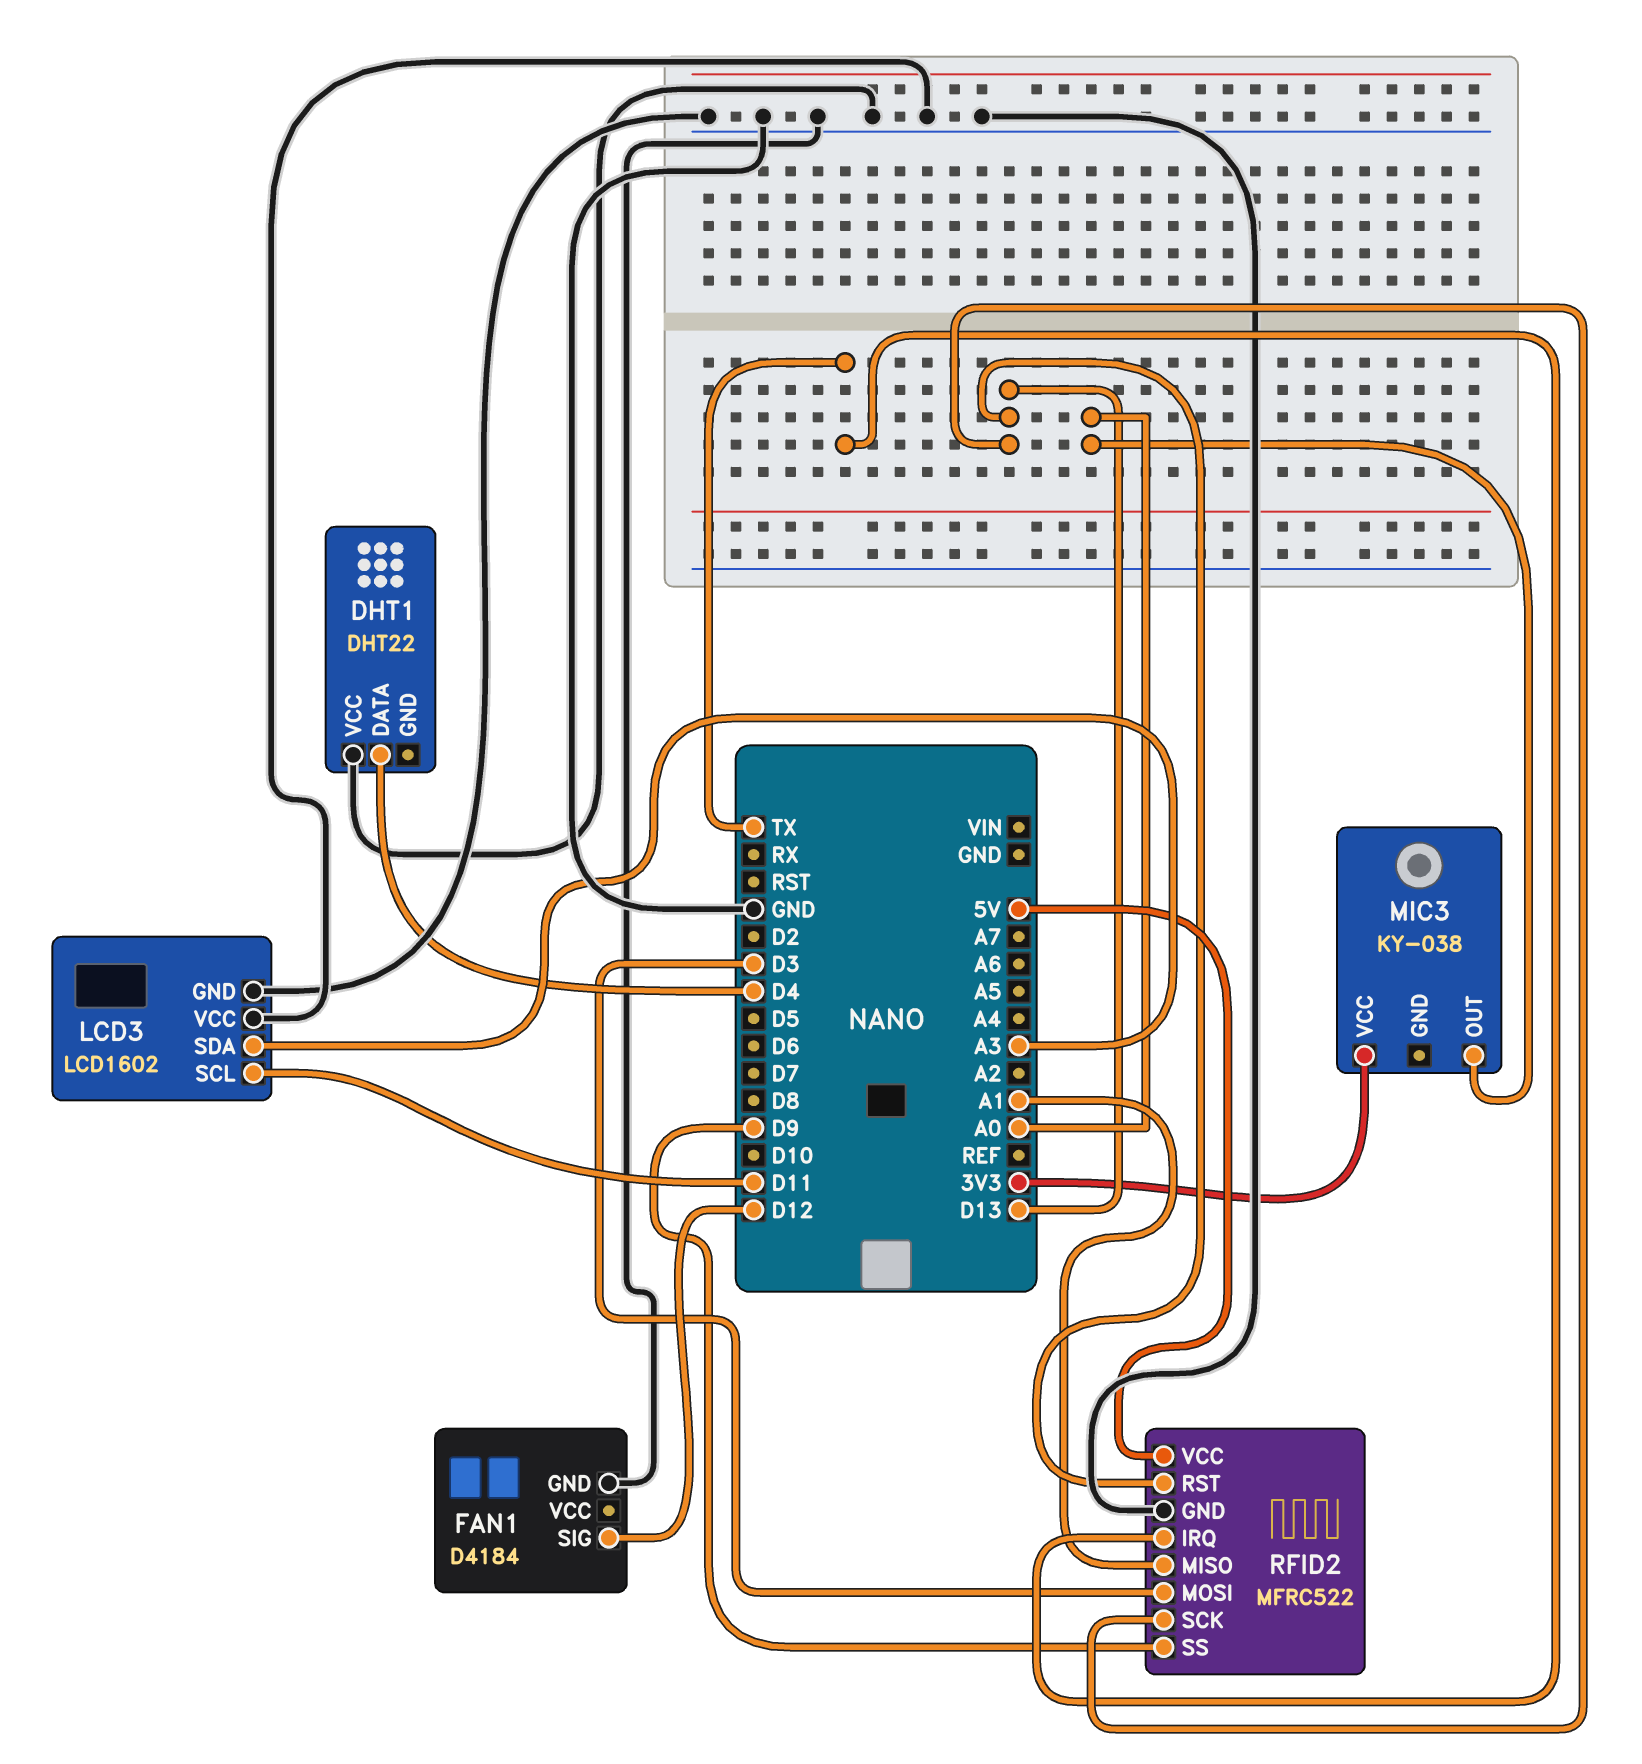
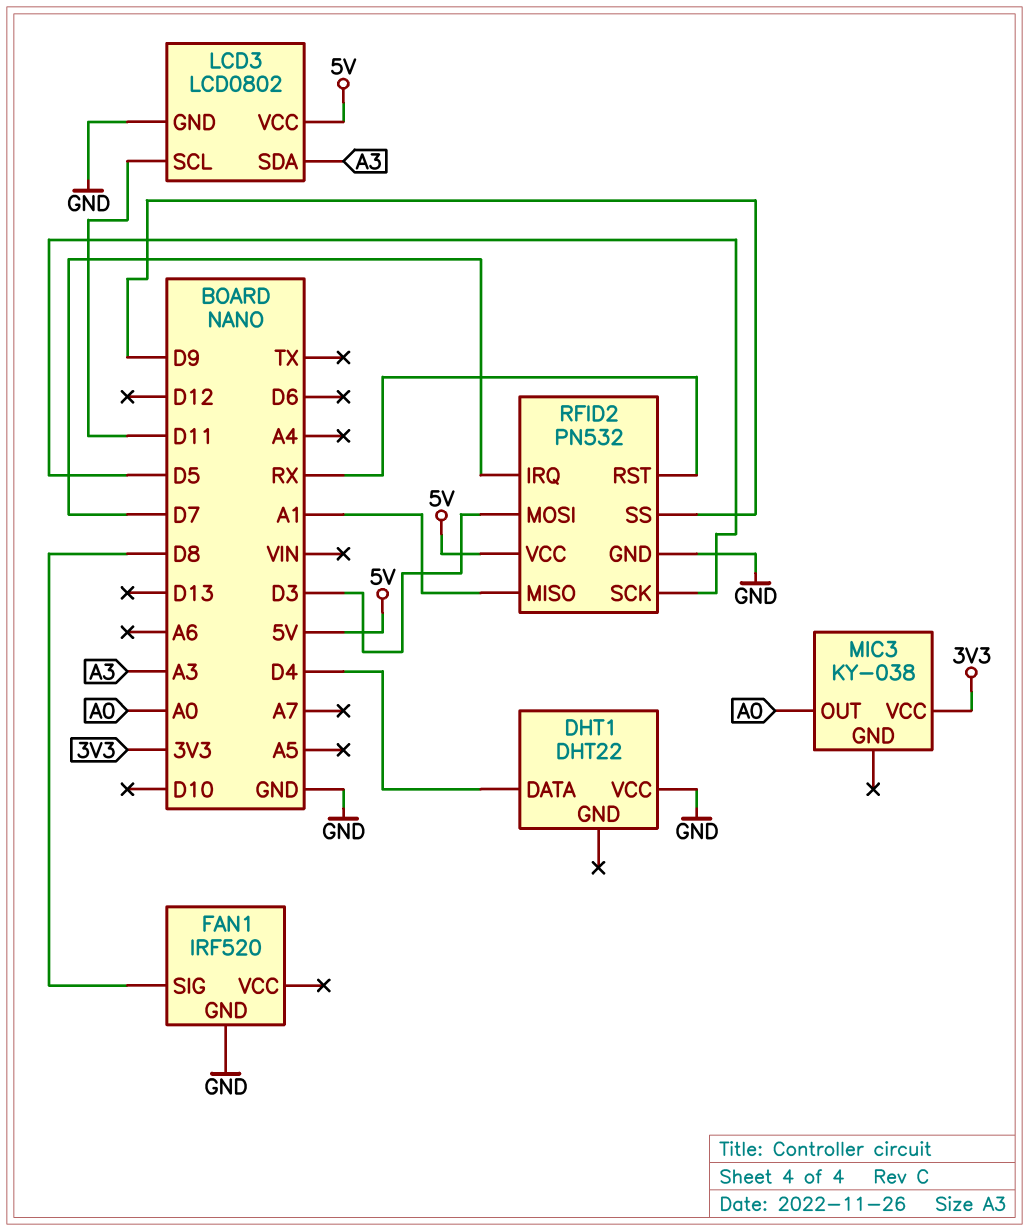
FAN1: D4184 -> IRF520
FAN1 pin SIG: D12 -> D8
LCD3: LCD1602 -> LCD0802
LCD3 pin VCC: GND -> 5V
RFID2: MFRC522 -> PN532
RFID2 pin IRQ: TX -> D7
RFID2 pin RST: D13 -> RX
RFID2 pin SCK: D13 -> D5

